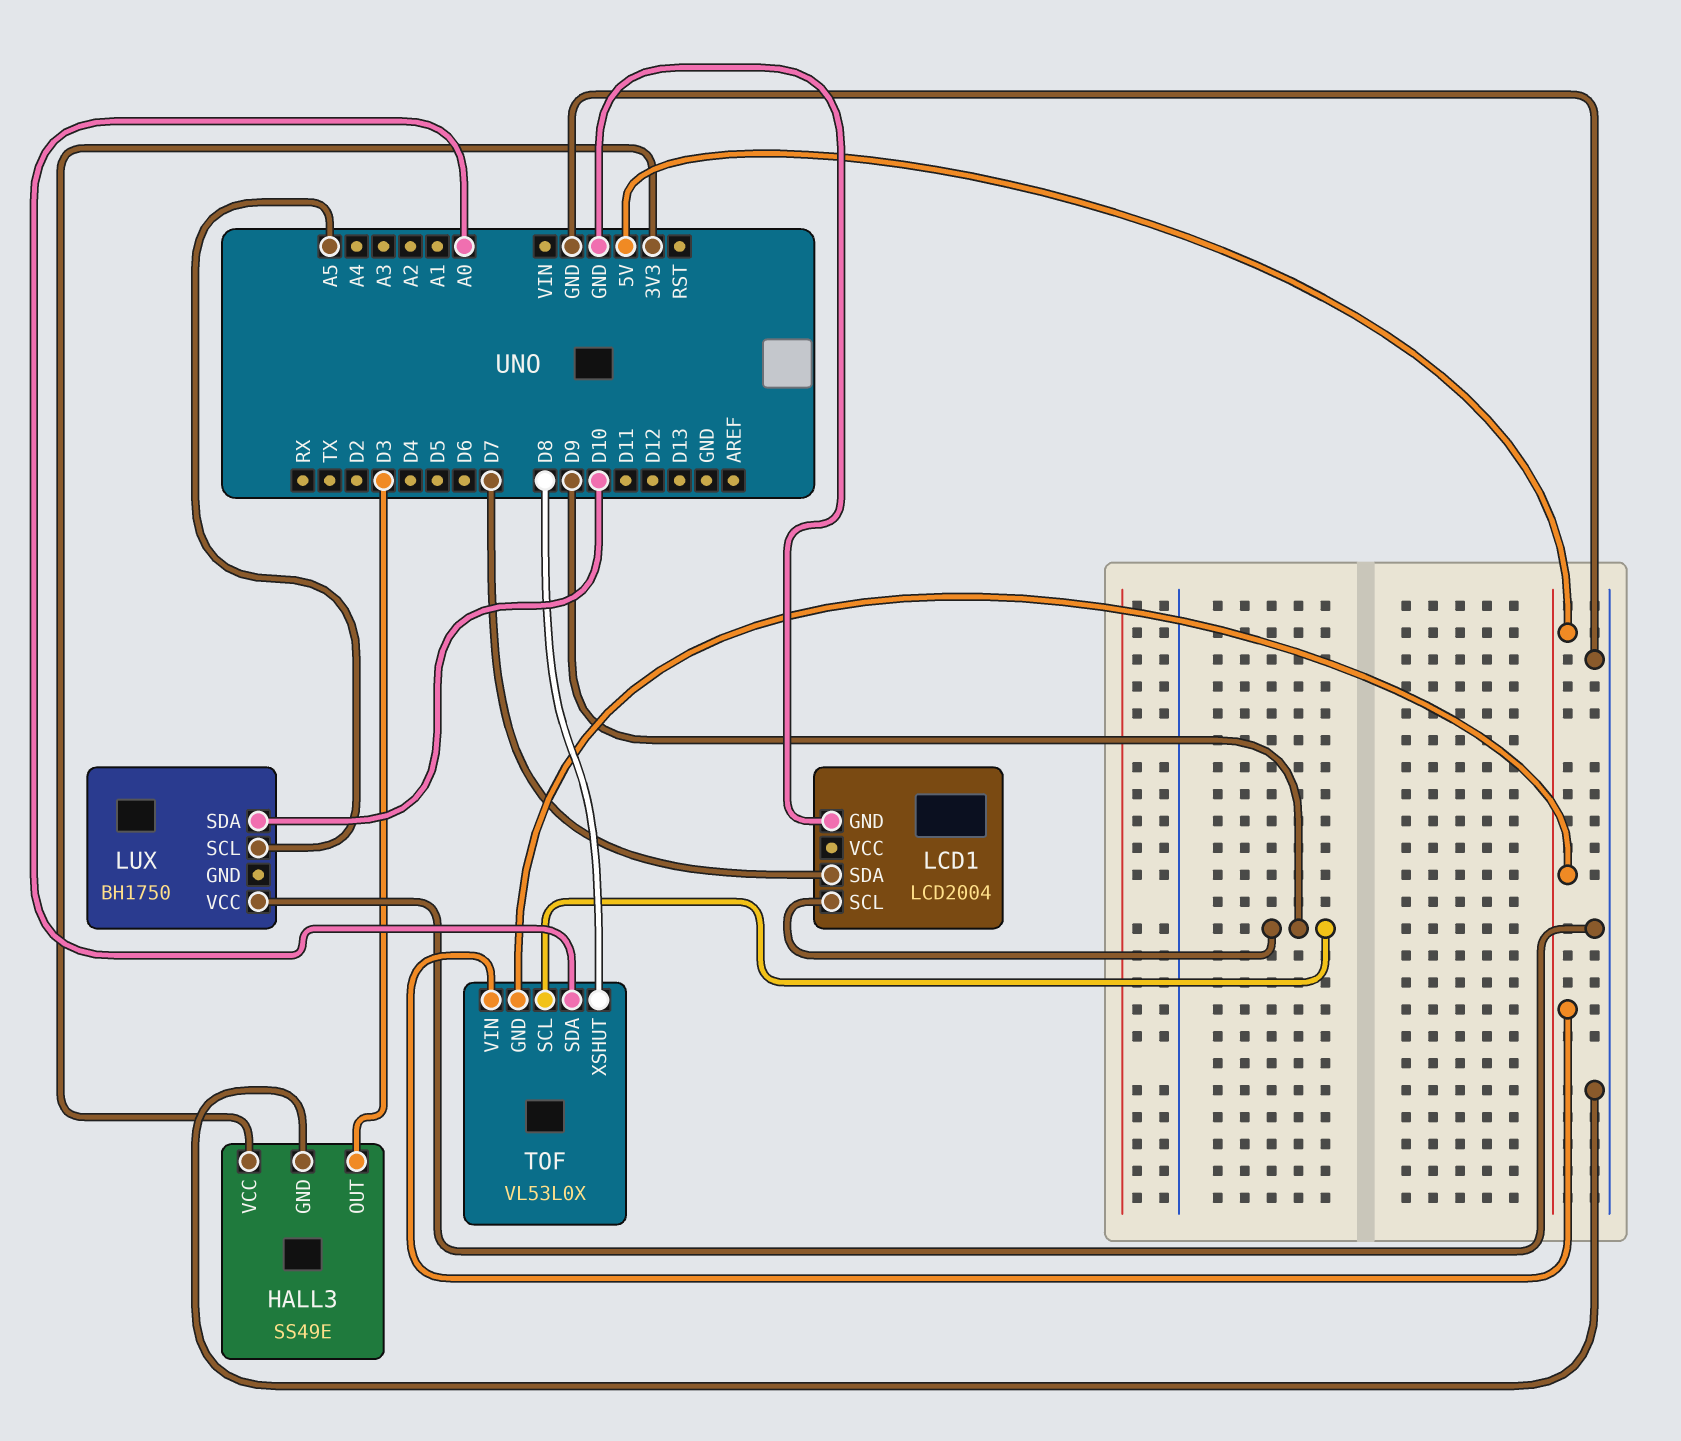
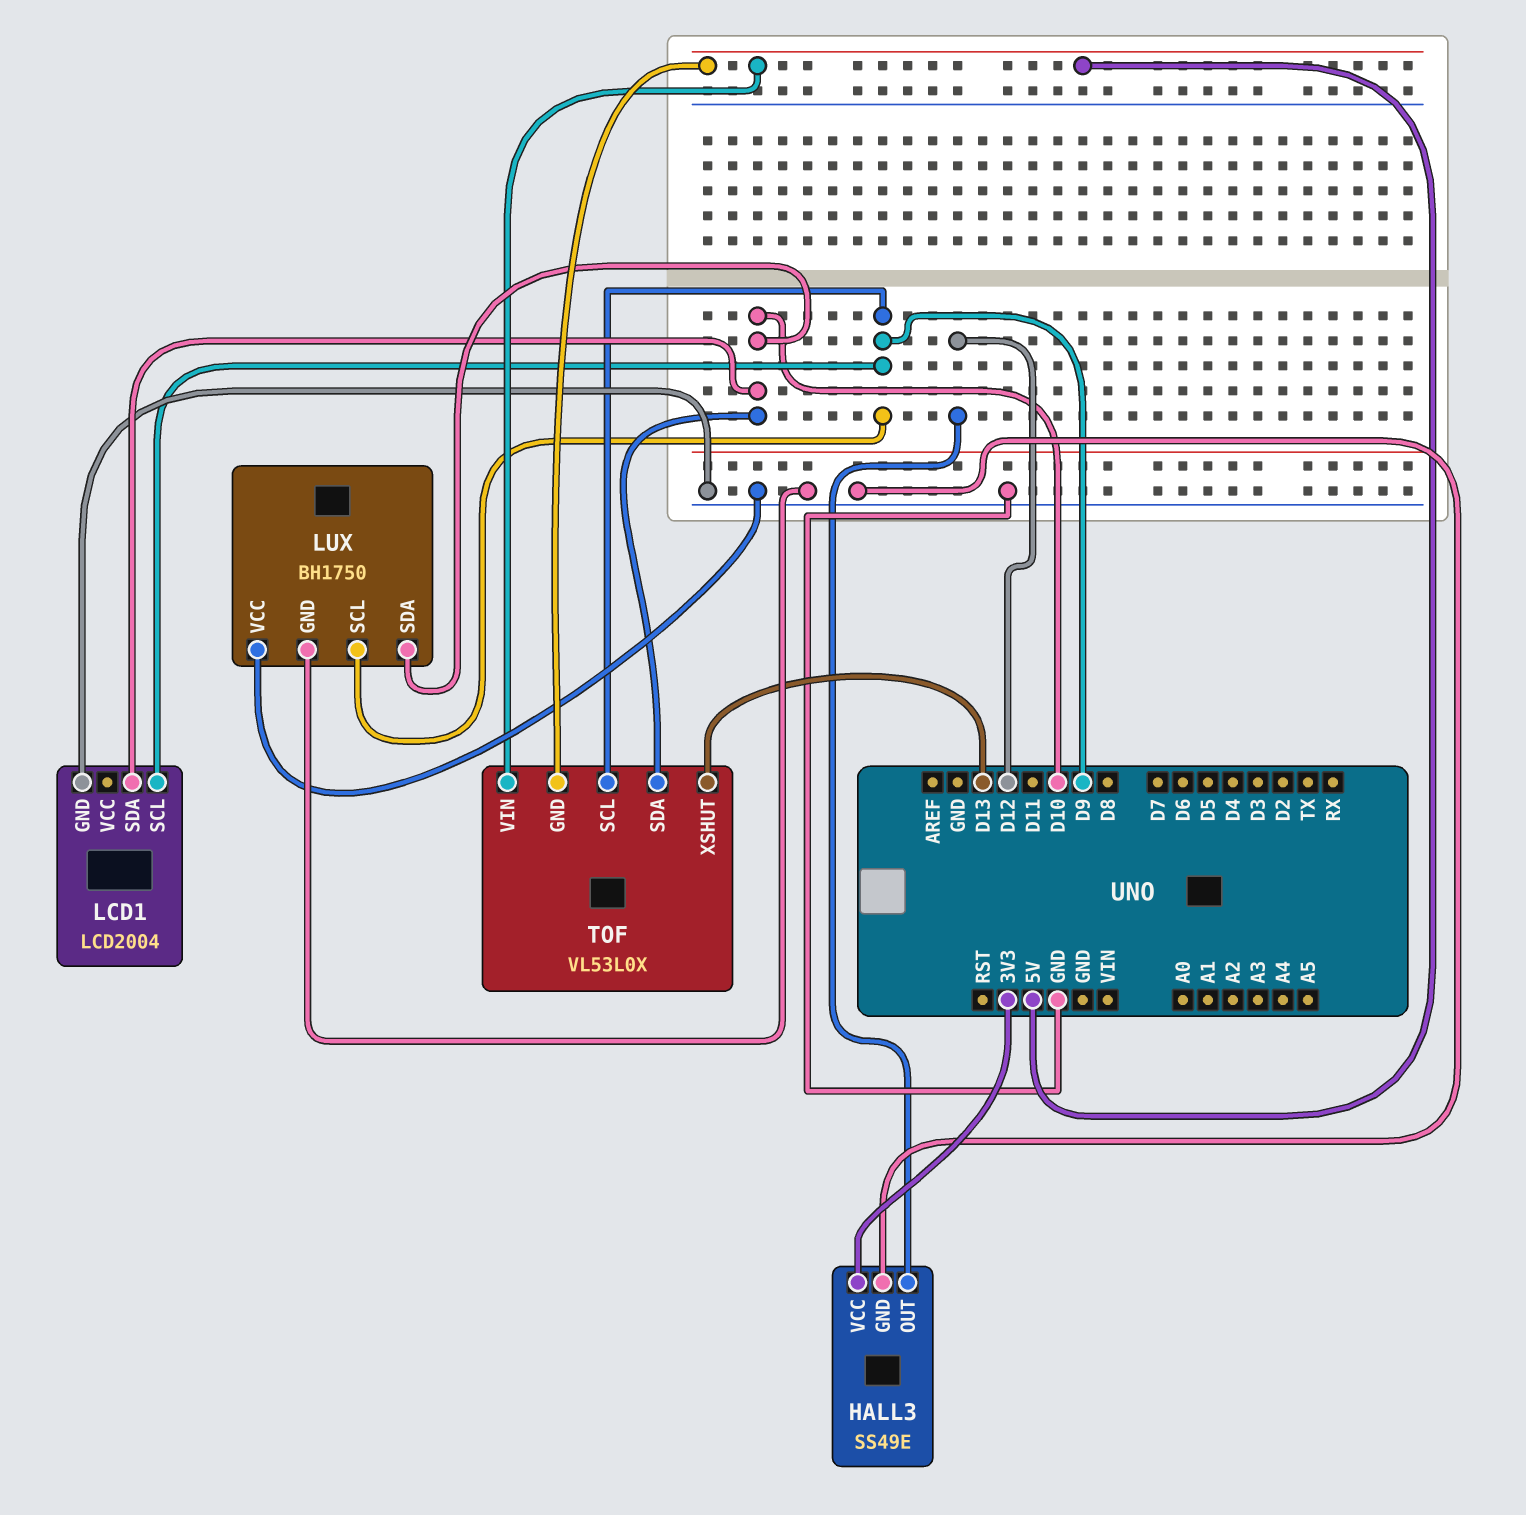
HALL3 pin OUT: D3 -> D12
LCD1 pin SDA: D7 -> D10
LUX pin GND: none -> GND
LUX pin SCL: A5 -> D9
TOF pin SDA: A0 -> D10
TOF pin XSHUT: D8 -> D13

